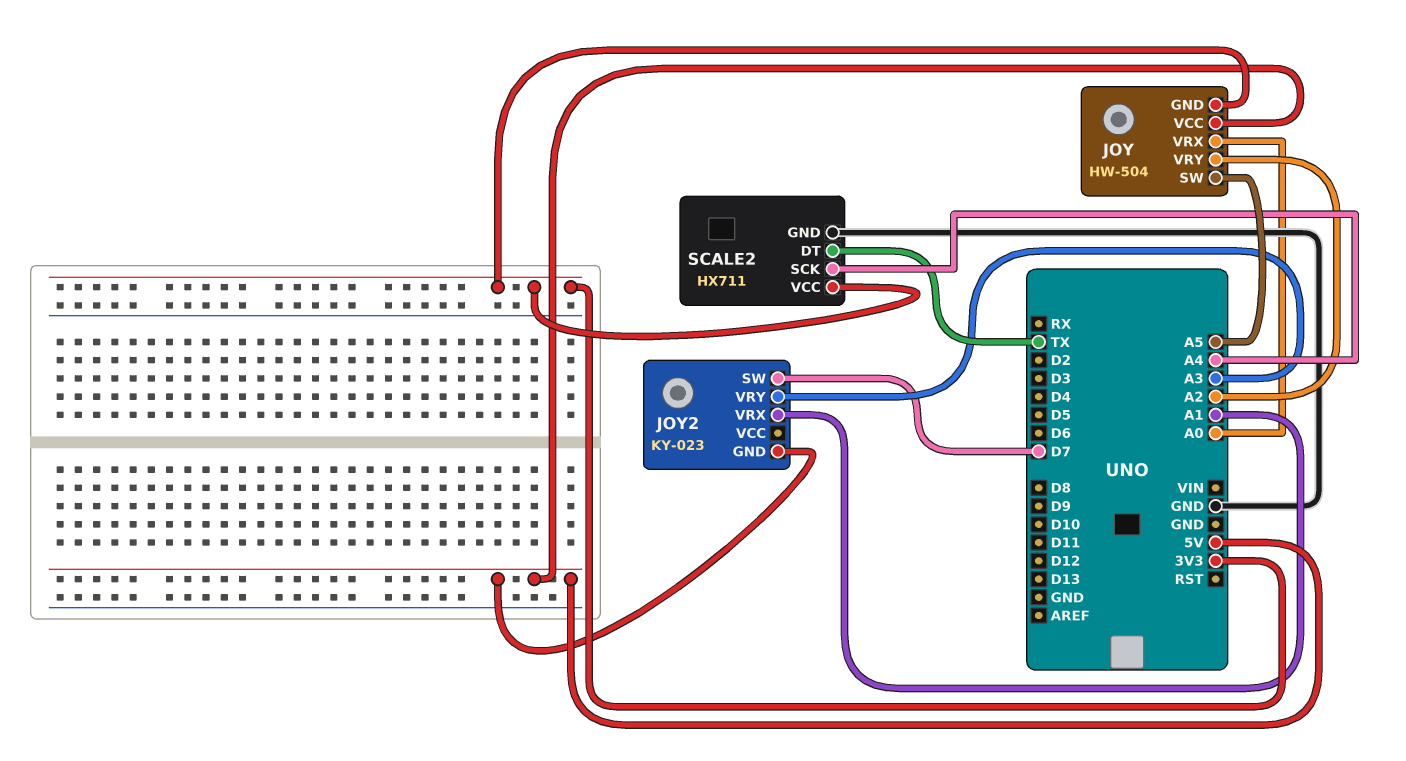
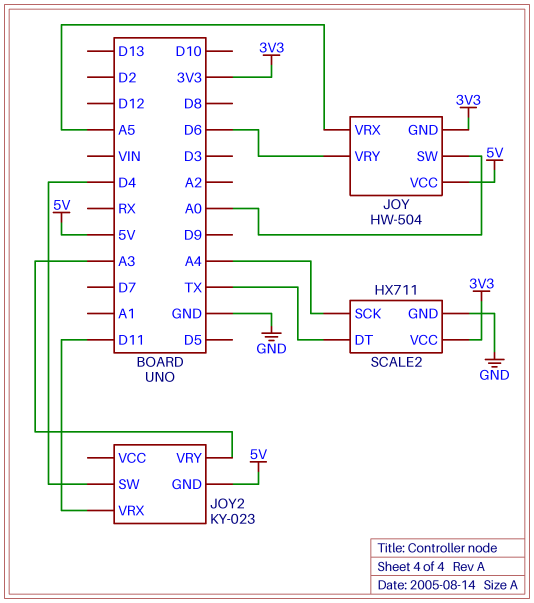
JOY pin SW: A5 -> A0
JOY pin VRX: A0 -> A5
JOY pin VRY: A2 -> D6
JOY2 pin SW: D7 -> D4
JOY2 pin VRX: A1 -> D11

